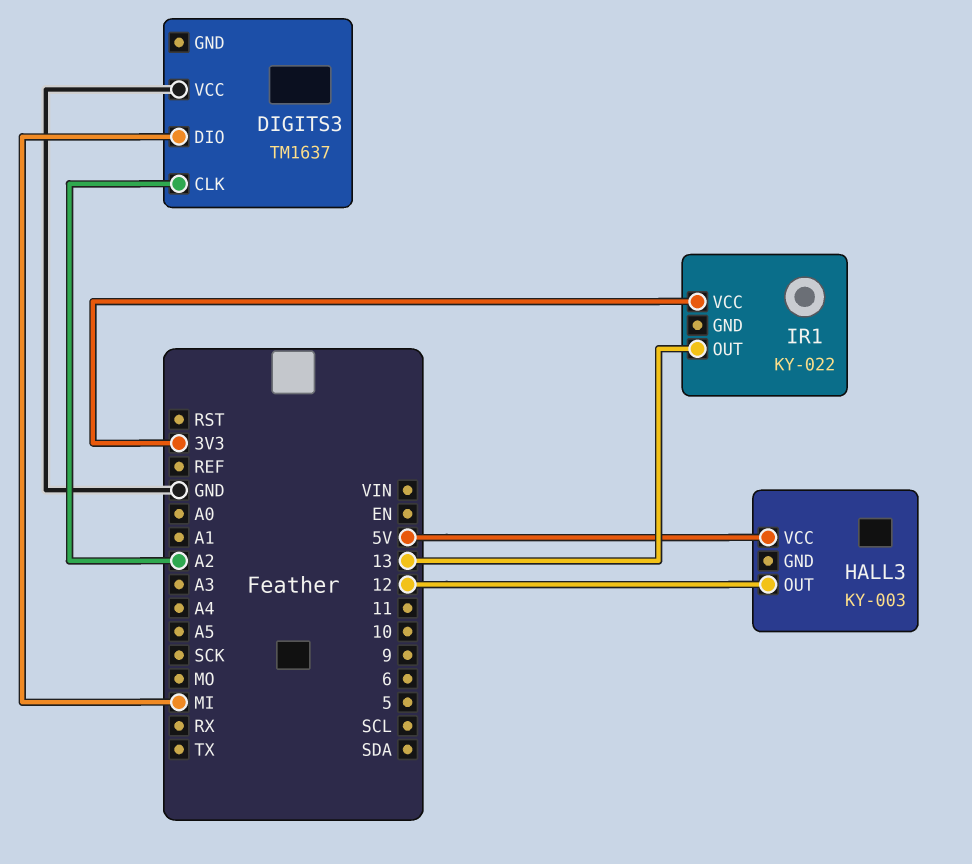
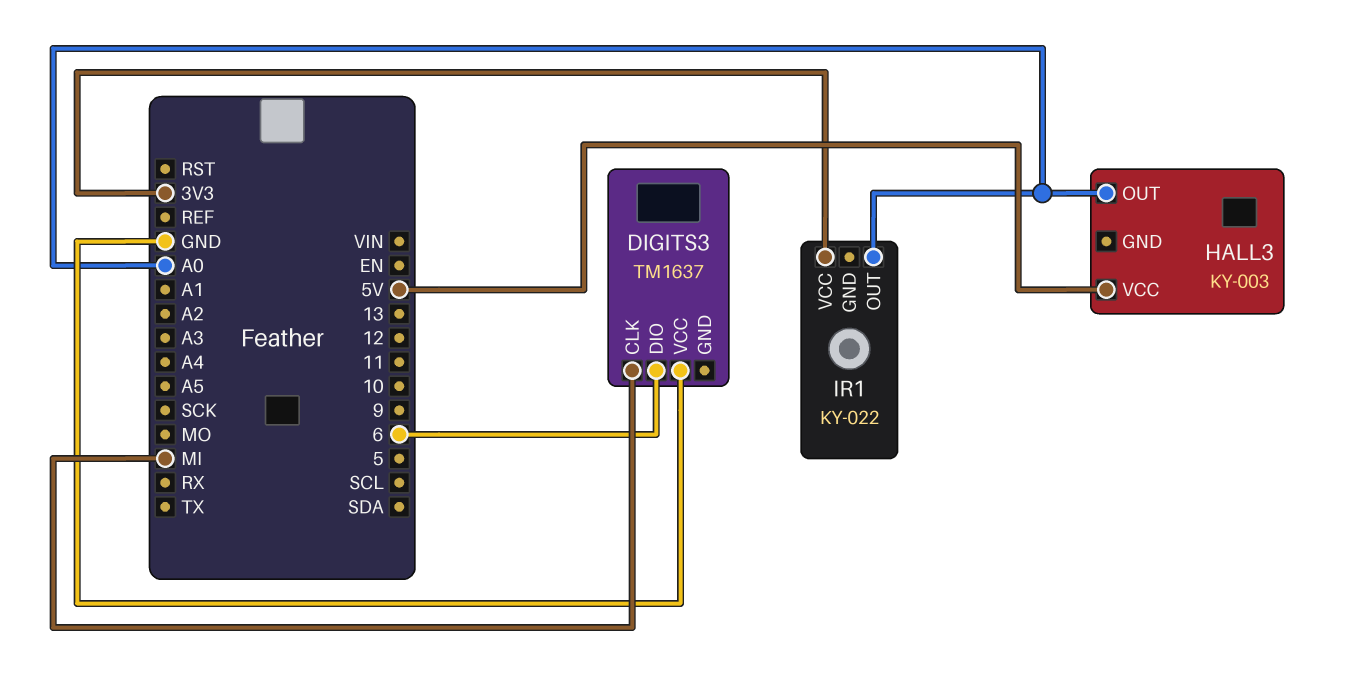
DIGITS3 pin CLK: A2 -> MI
DIGITS3 pin DIO: MI -> 6
HALL3 pin OUT: 12 -> A0
IR1 pin OUT: 13 -> A0

